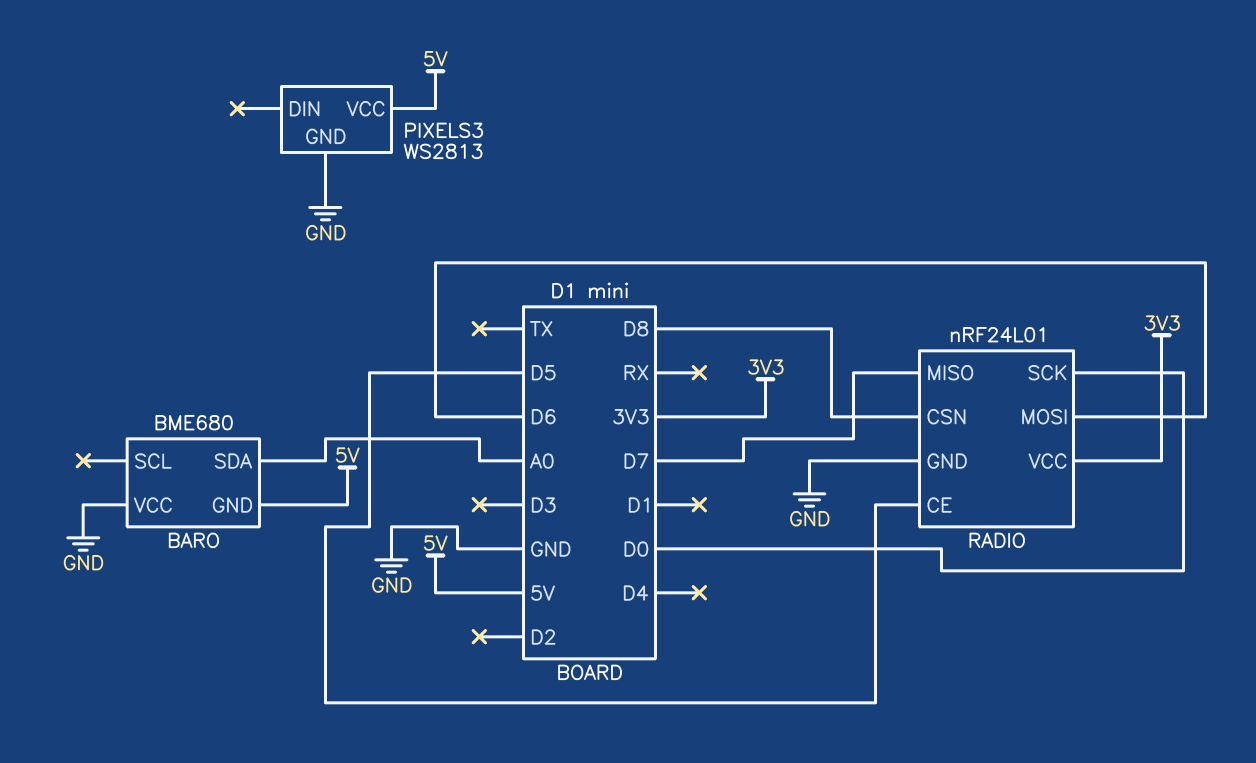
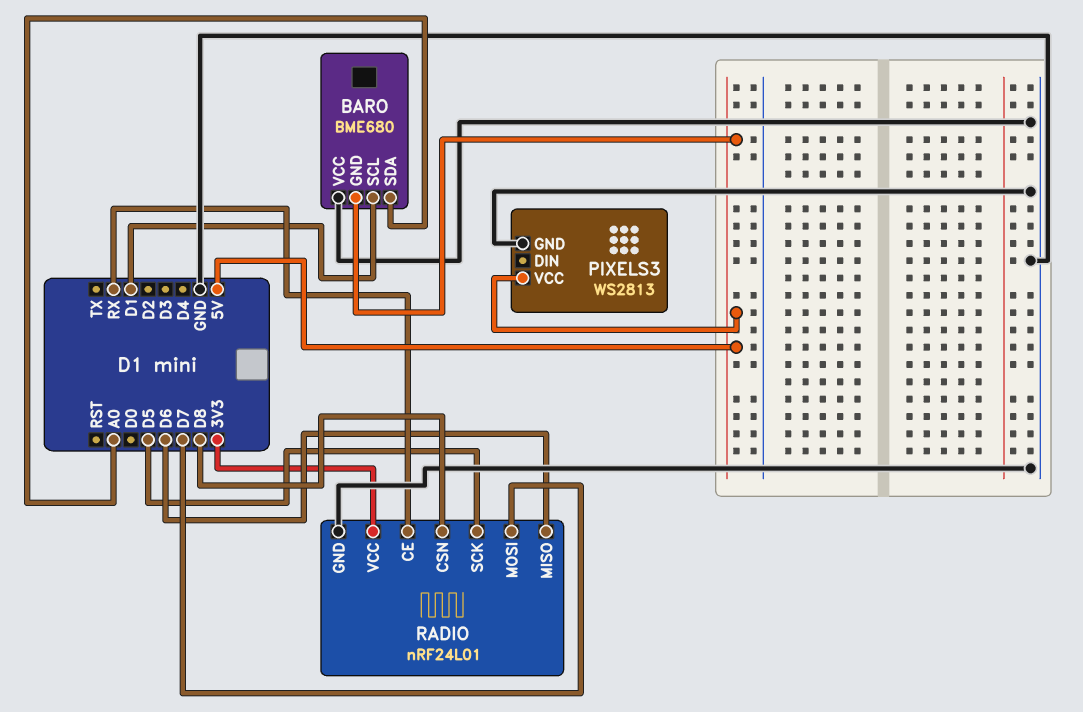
BARO pin SCL: none -> D1
RADIO pin CE: D5 -> RX
RADIO pin MISO: D7 -> D6
RADIO pin MOSI: D6 -> D7
RADIO pin SCK: D0 -> D5

